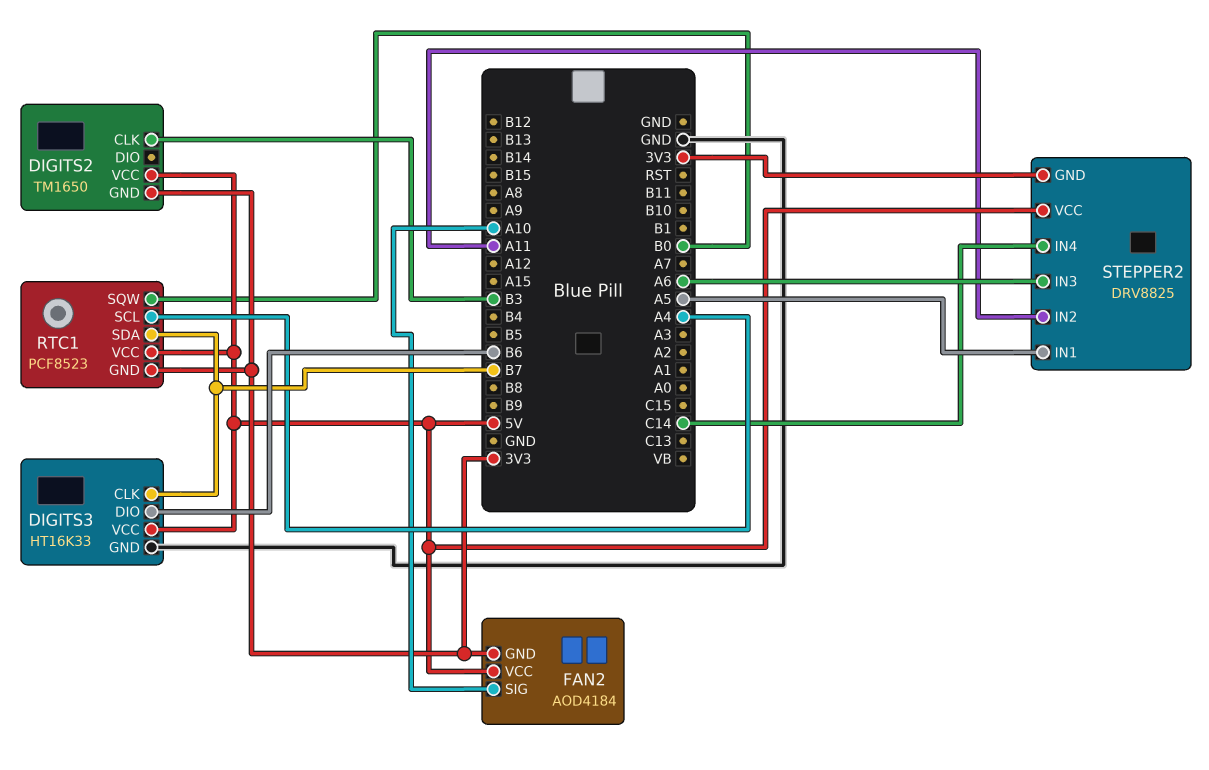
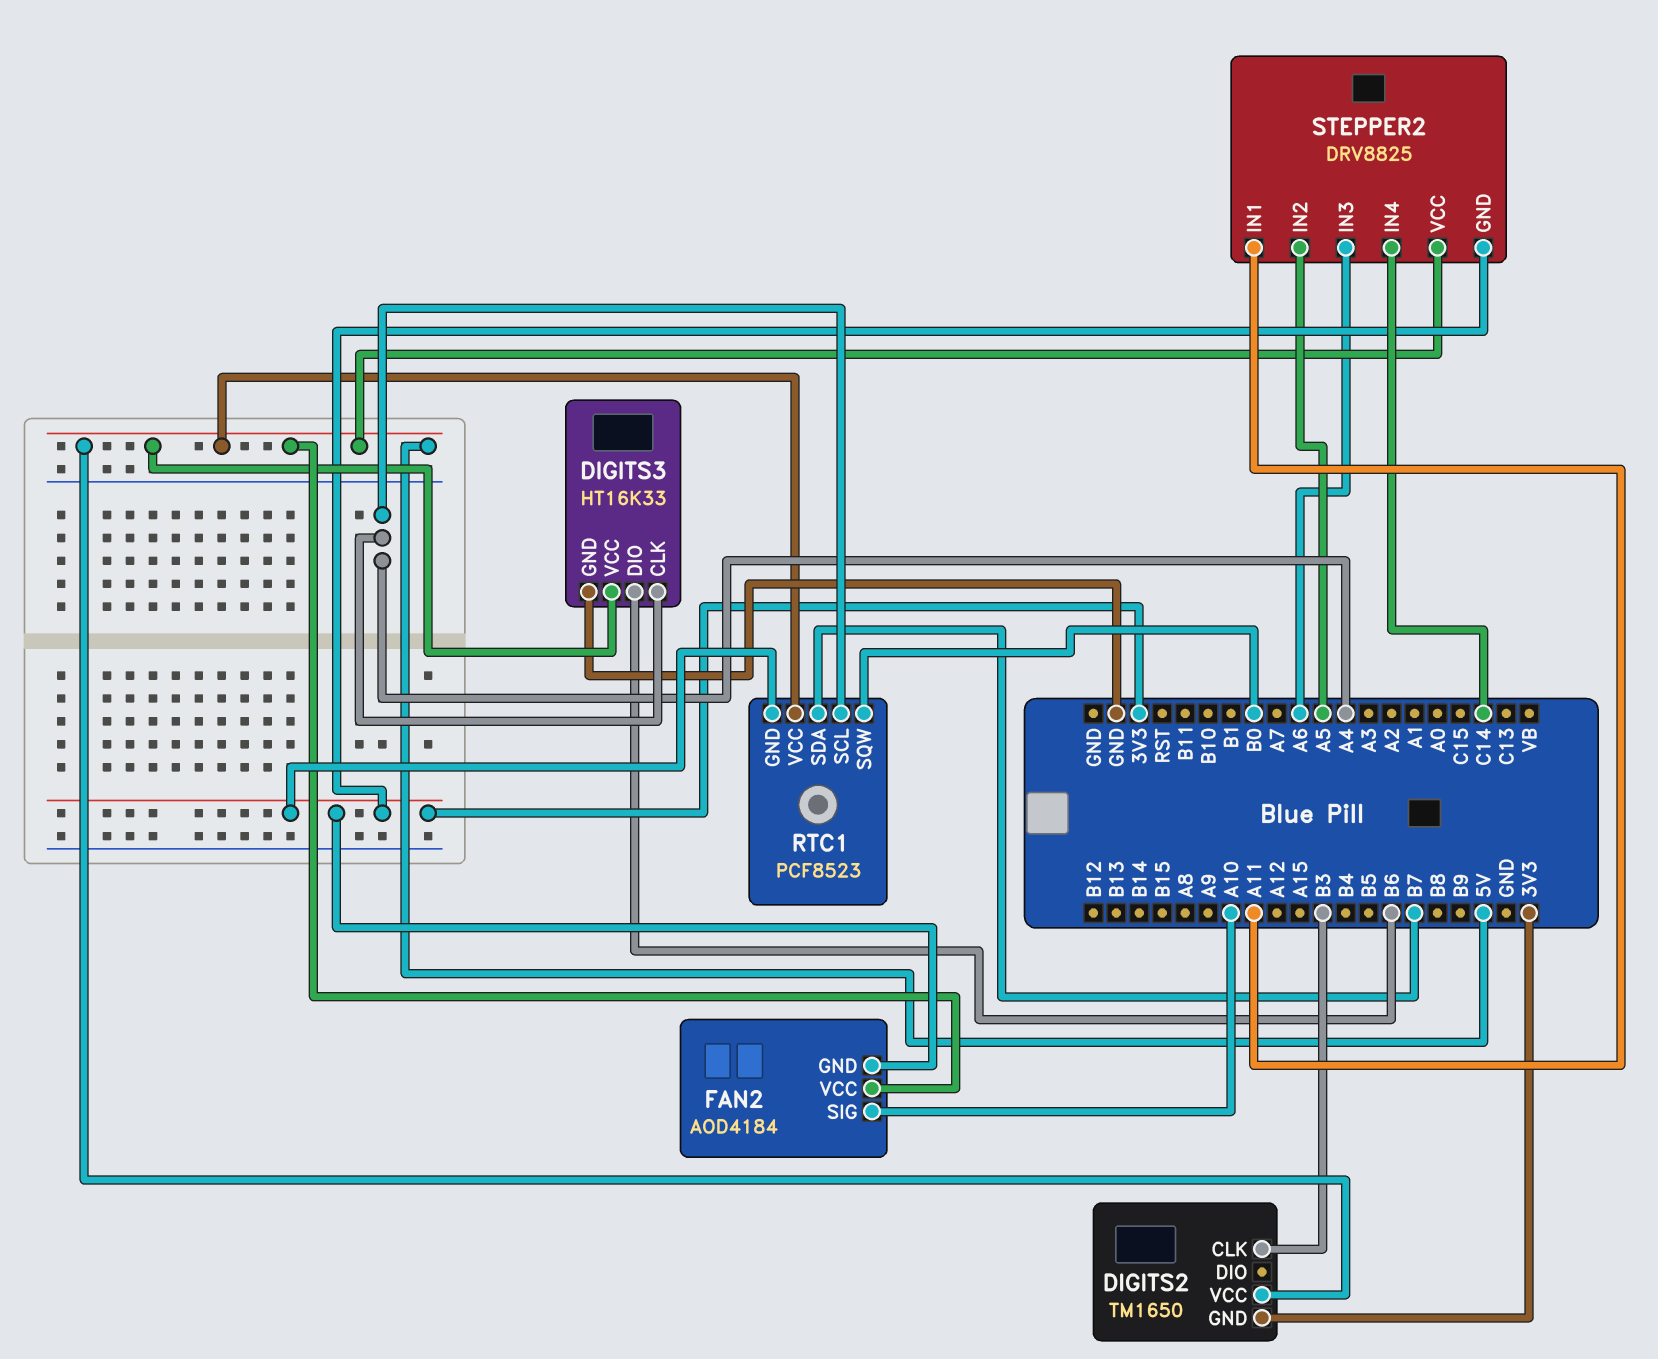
DIGITS3 pin CLK: B7 -> A4
STEPPER2 pin IN1: A5 -> A11
STEPPER2 pin IN2: A11 -> A5

